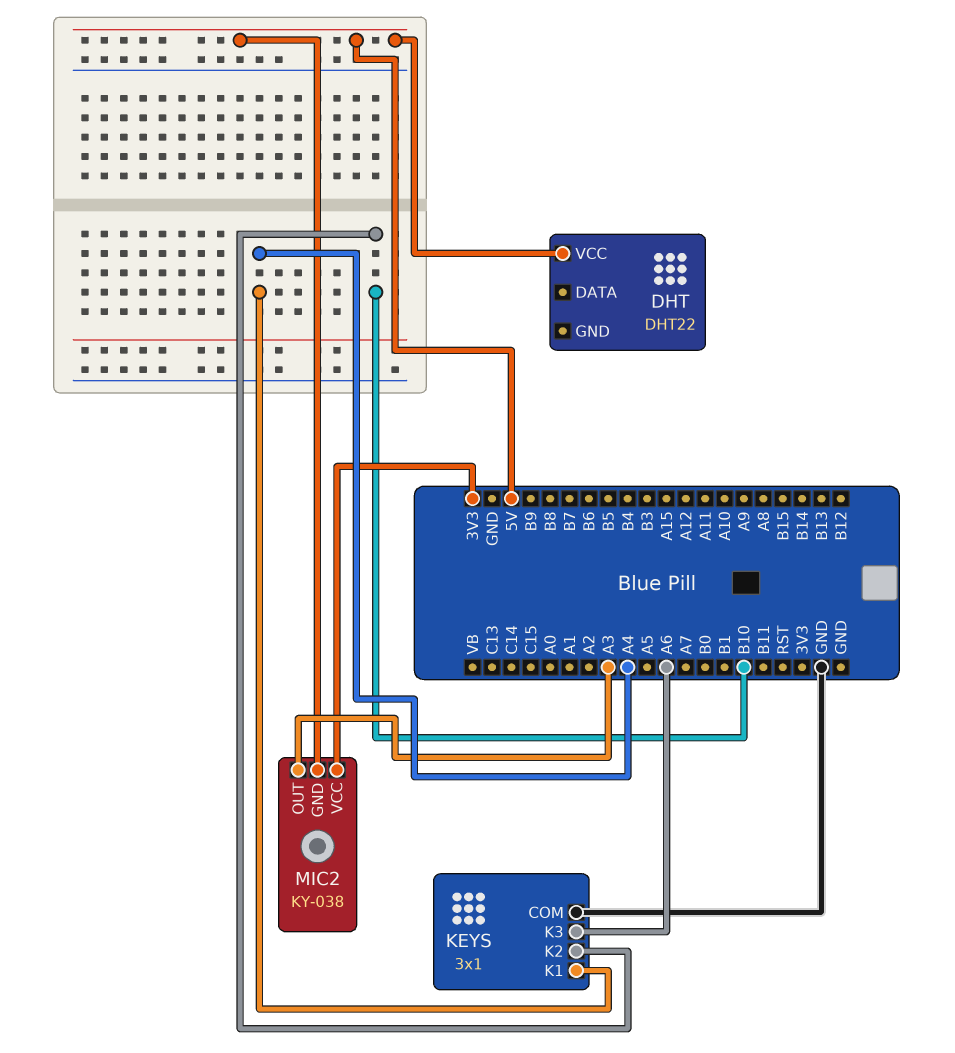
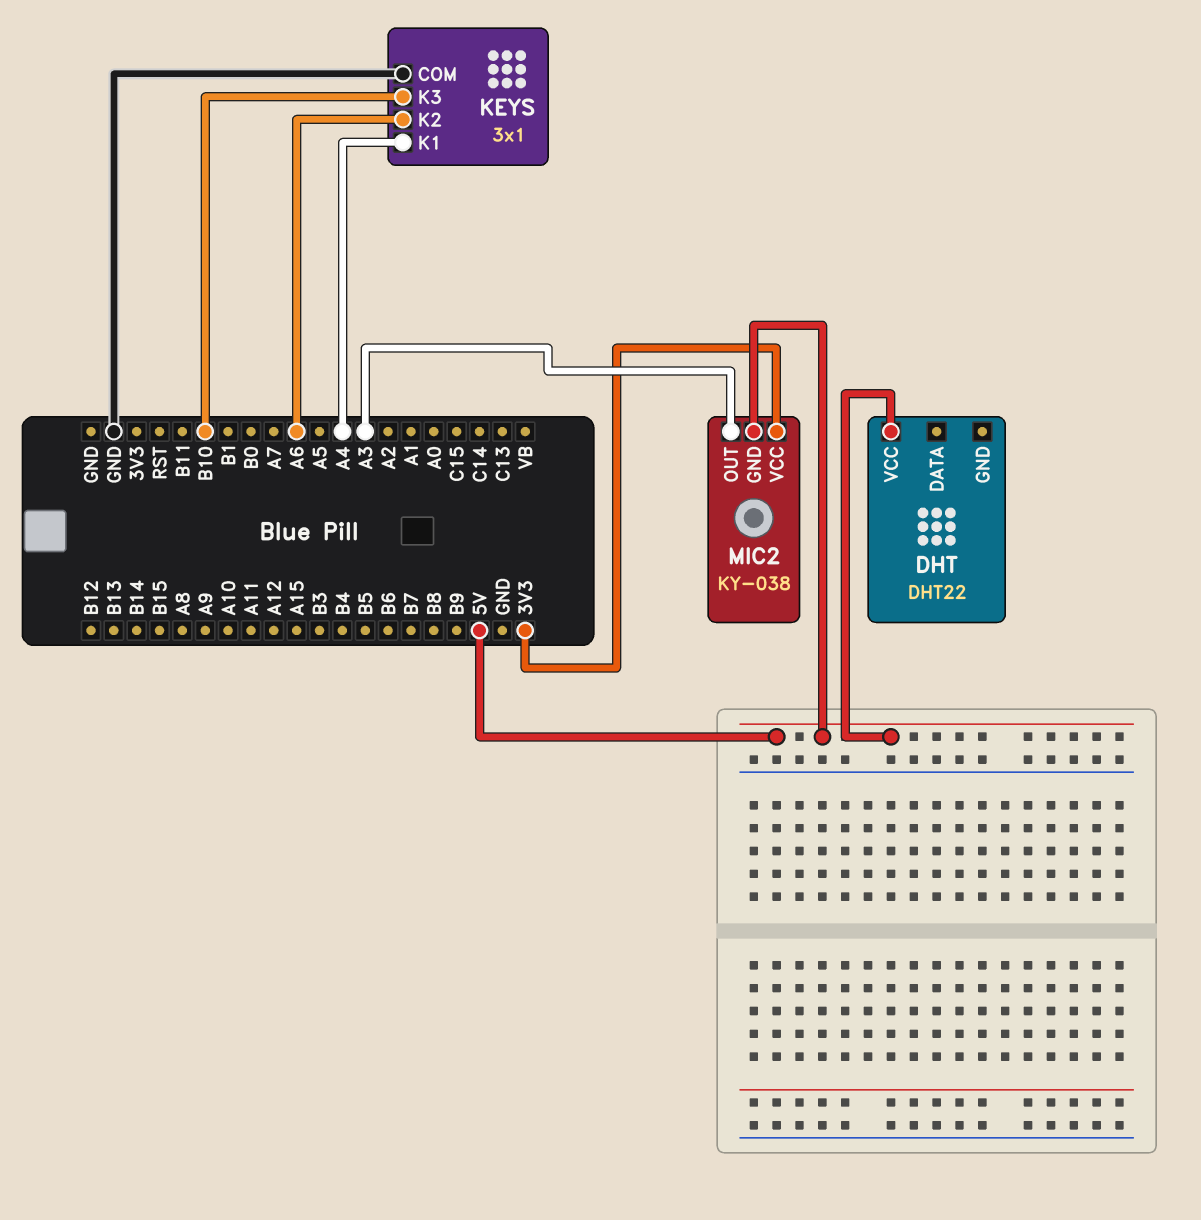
KEYS pin K2: B10 -> A6
KEYS pin K3: A6 -> B10

